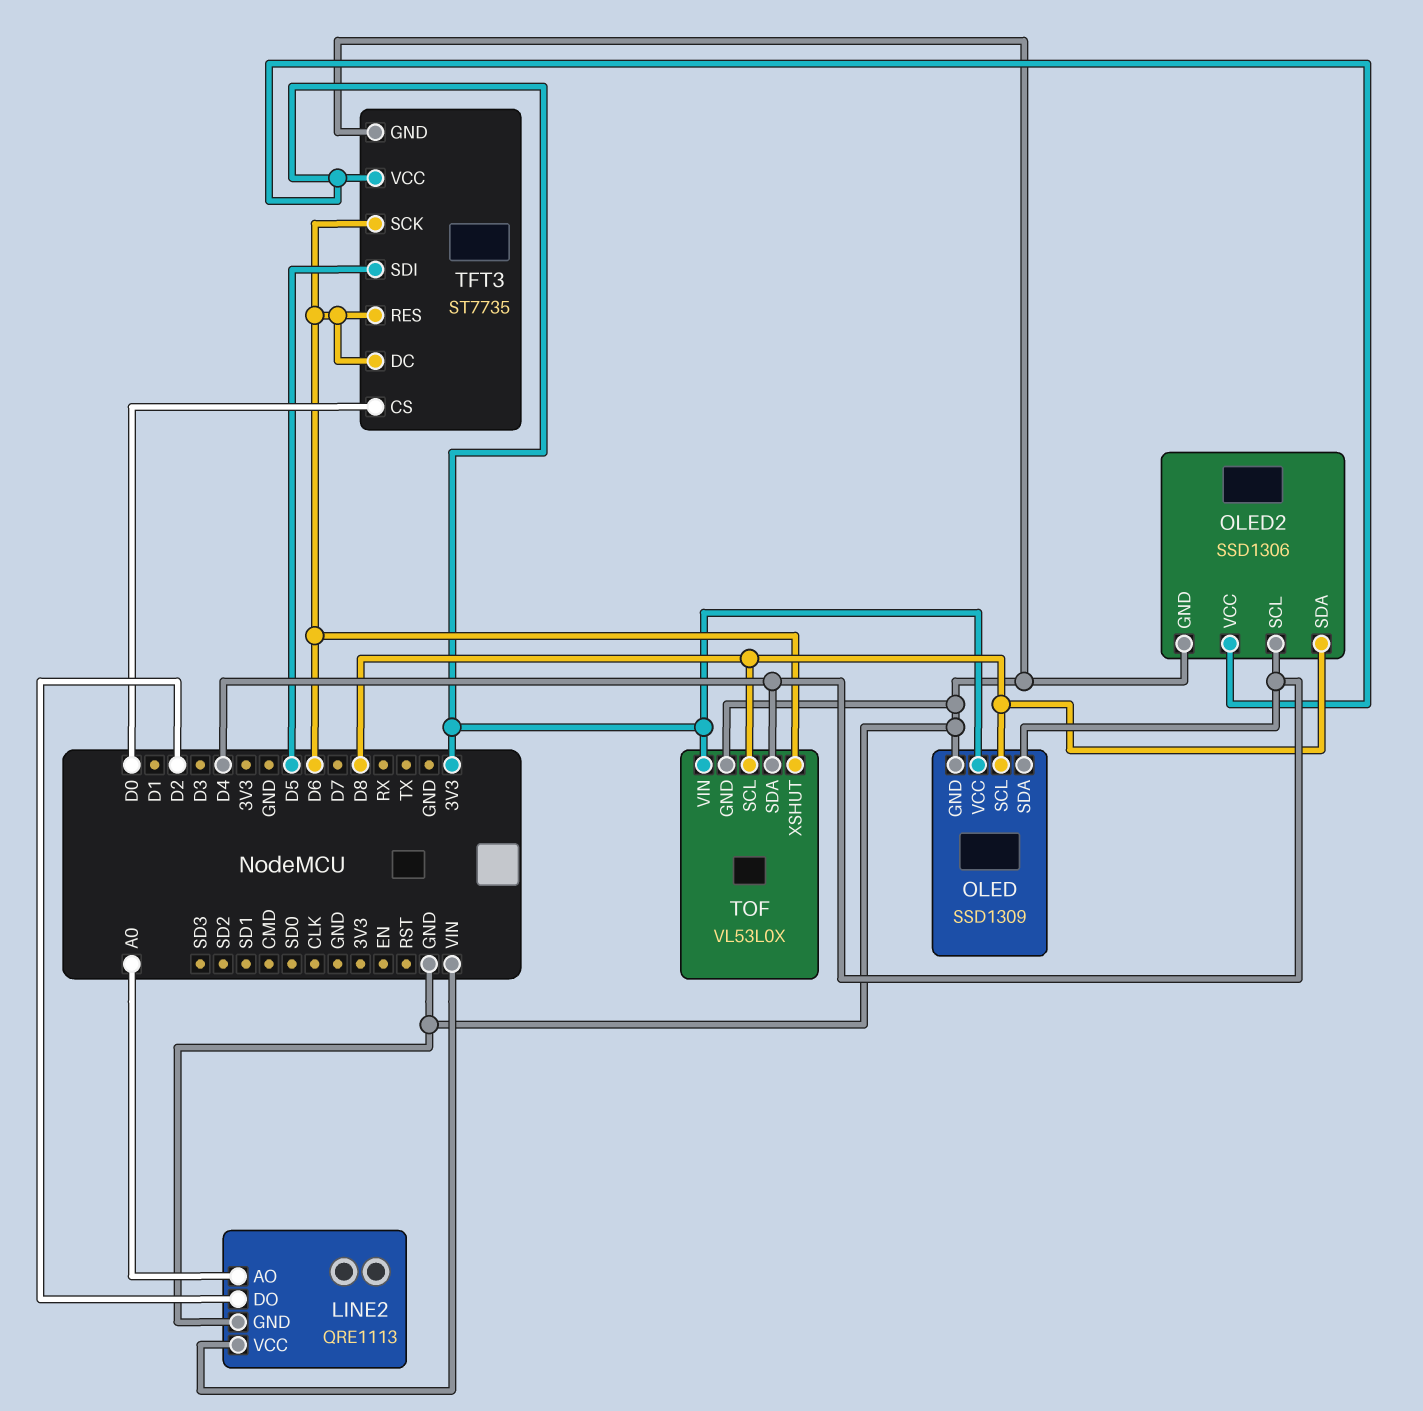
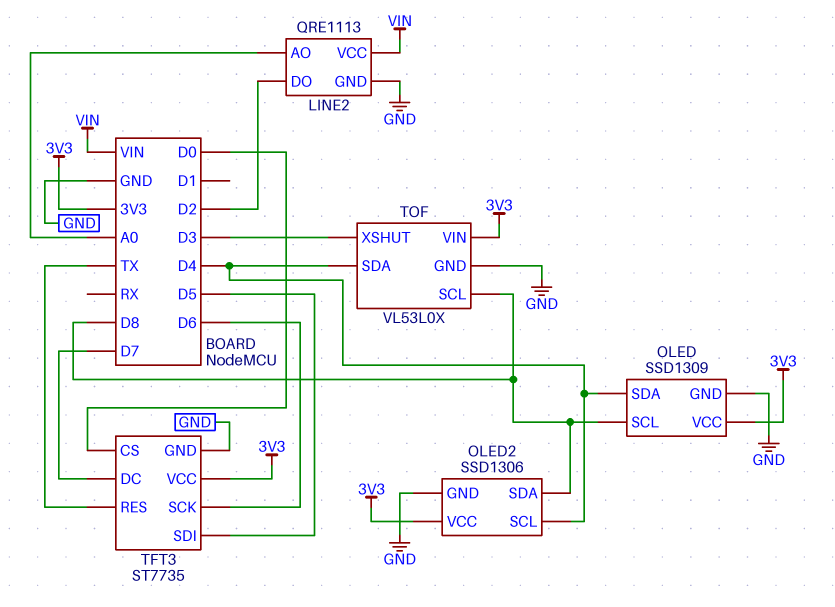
TFT3 pin DC: D6 -> D7
TFT3 pin RES: D6 -> TX
TOF pin XSHUT: D6 -> D3

